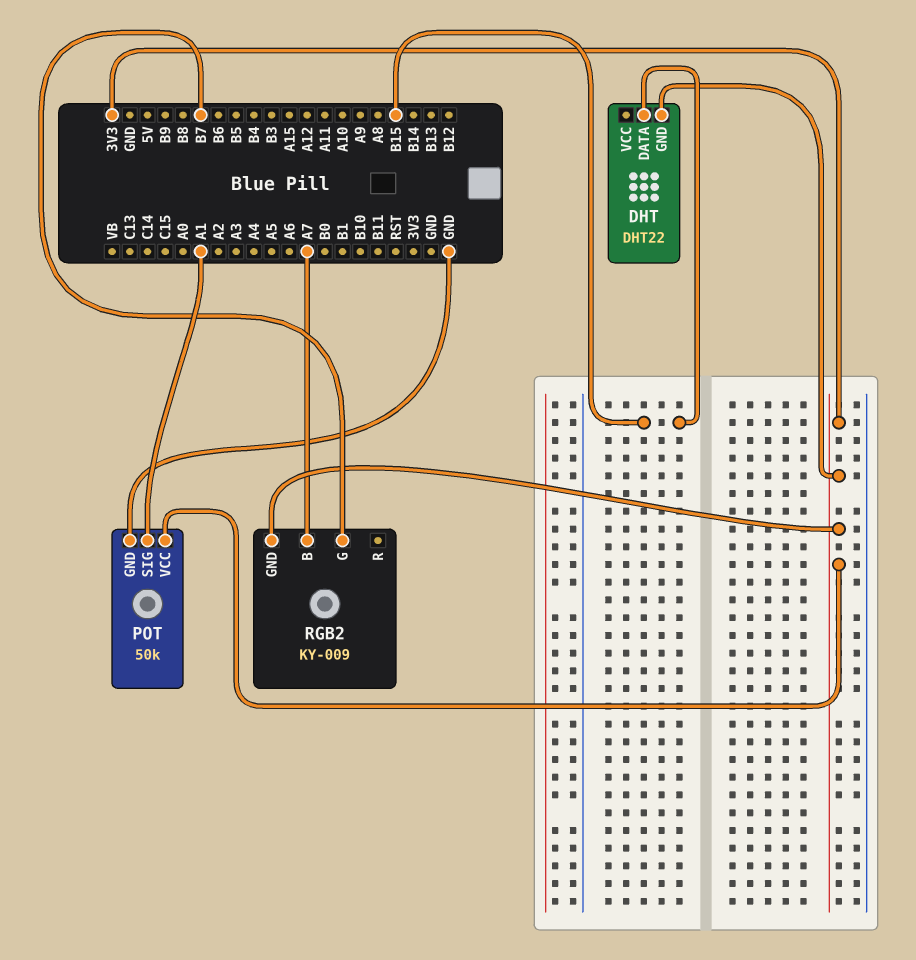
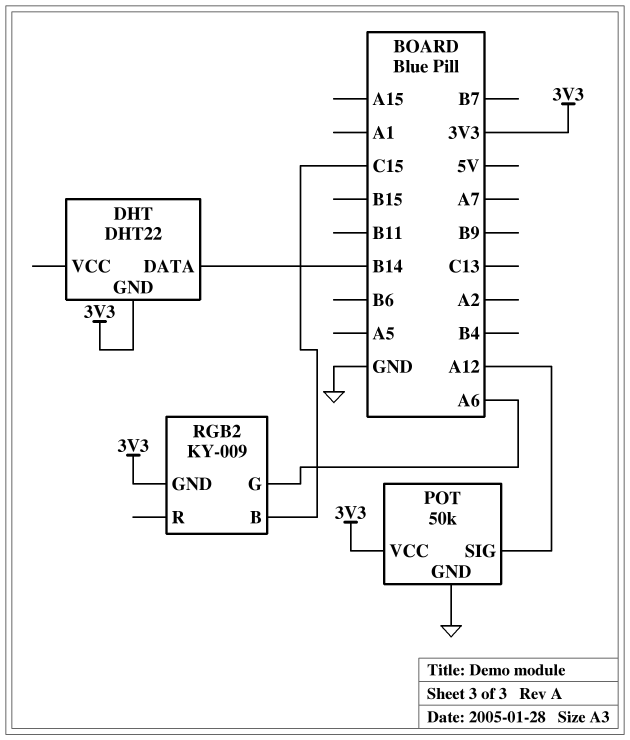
DHT pin DATA: B15 -> B14
POT pin SIG: A1 -> A12
RGB2 pin B: A7 -> C15
RGB2 pin G: B7 -> A6

